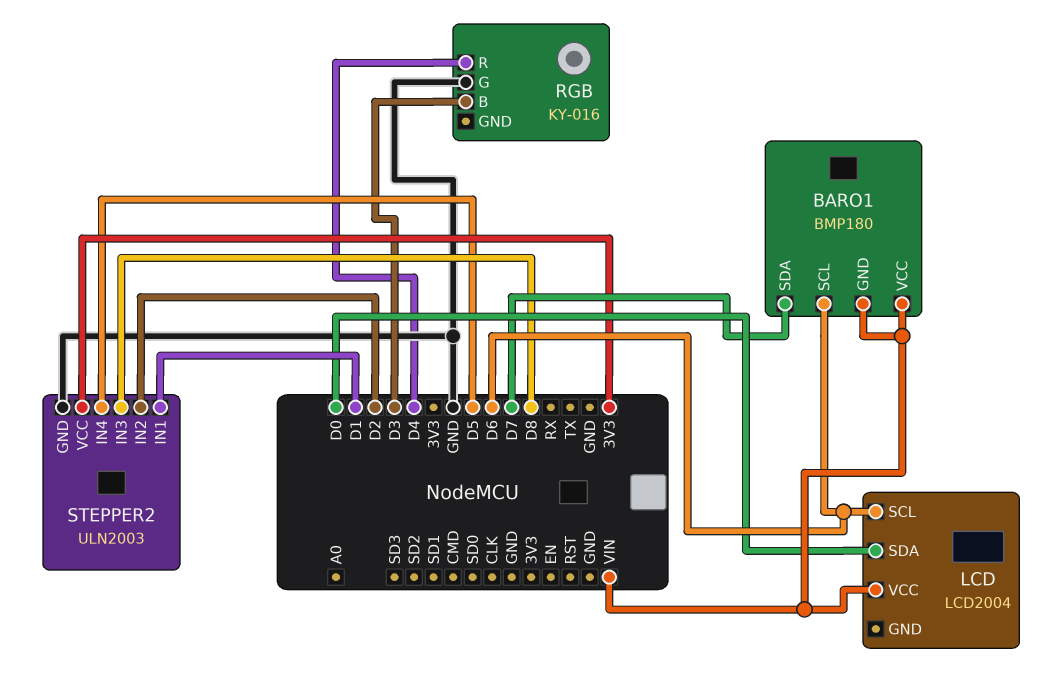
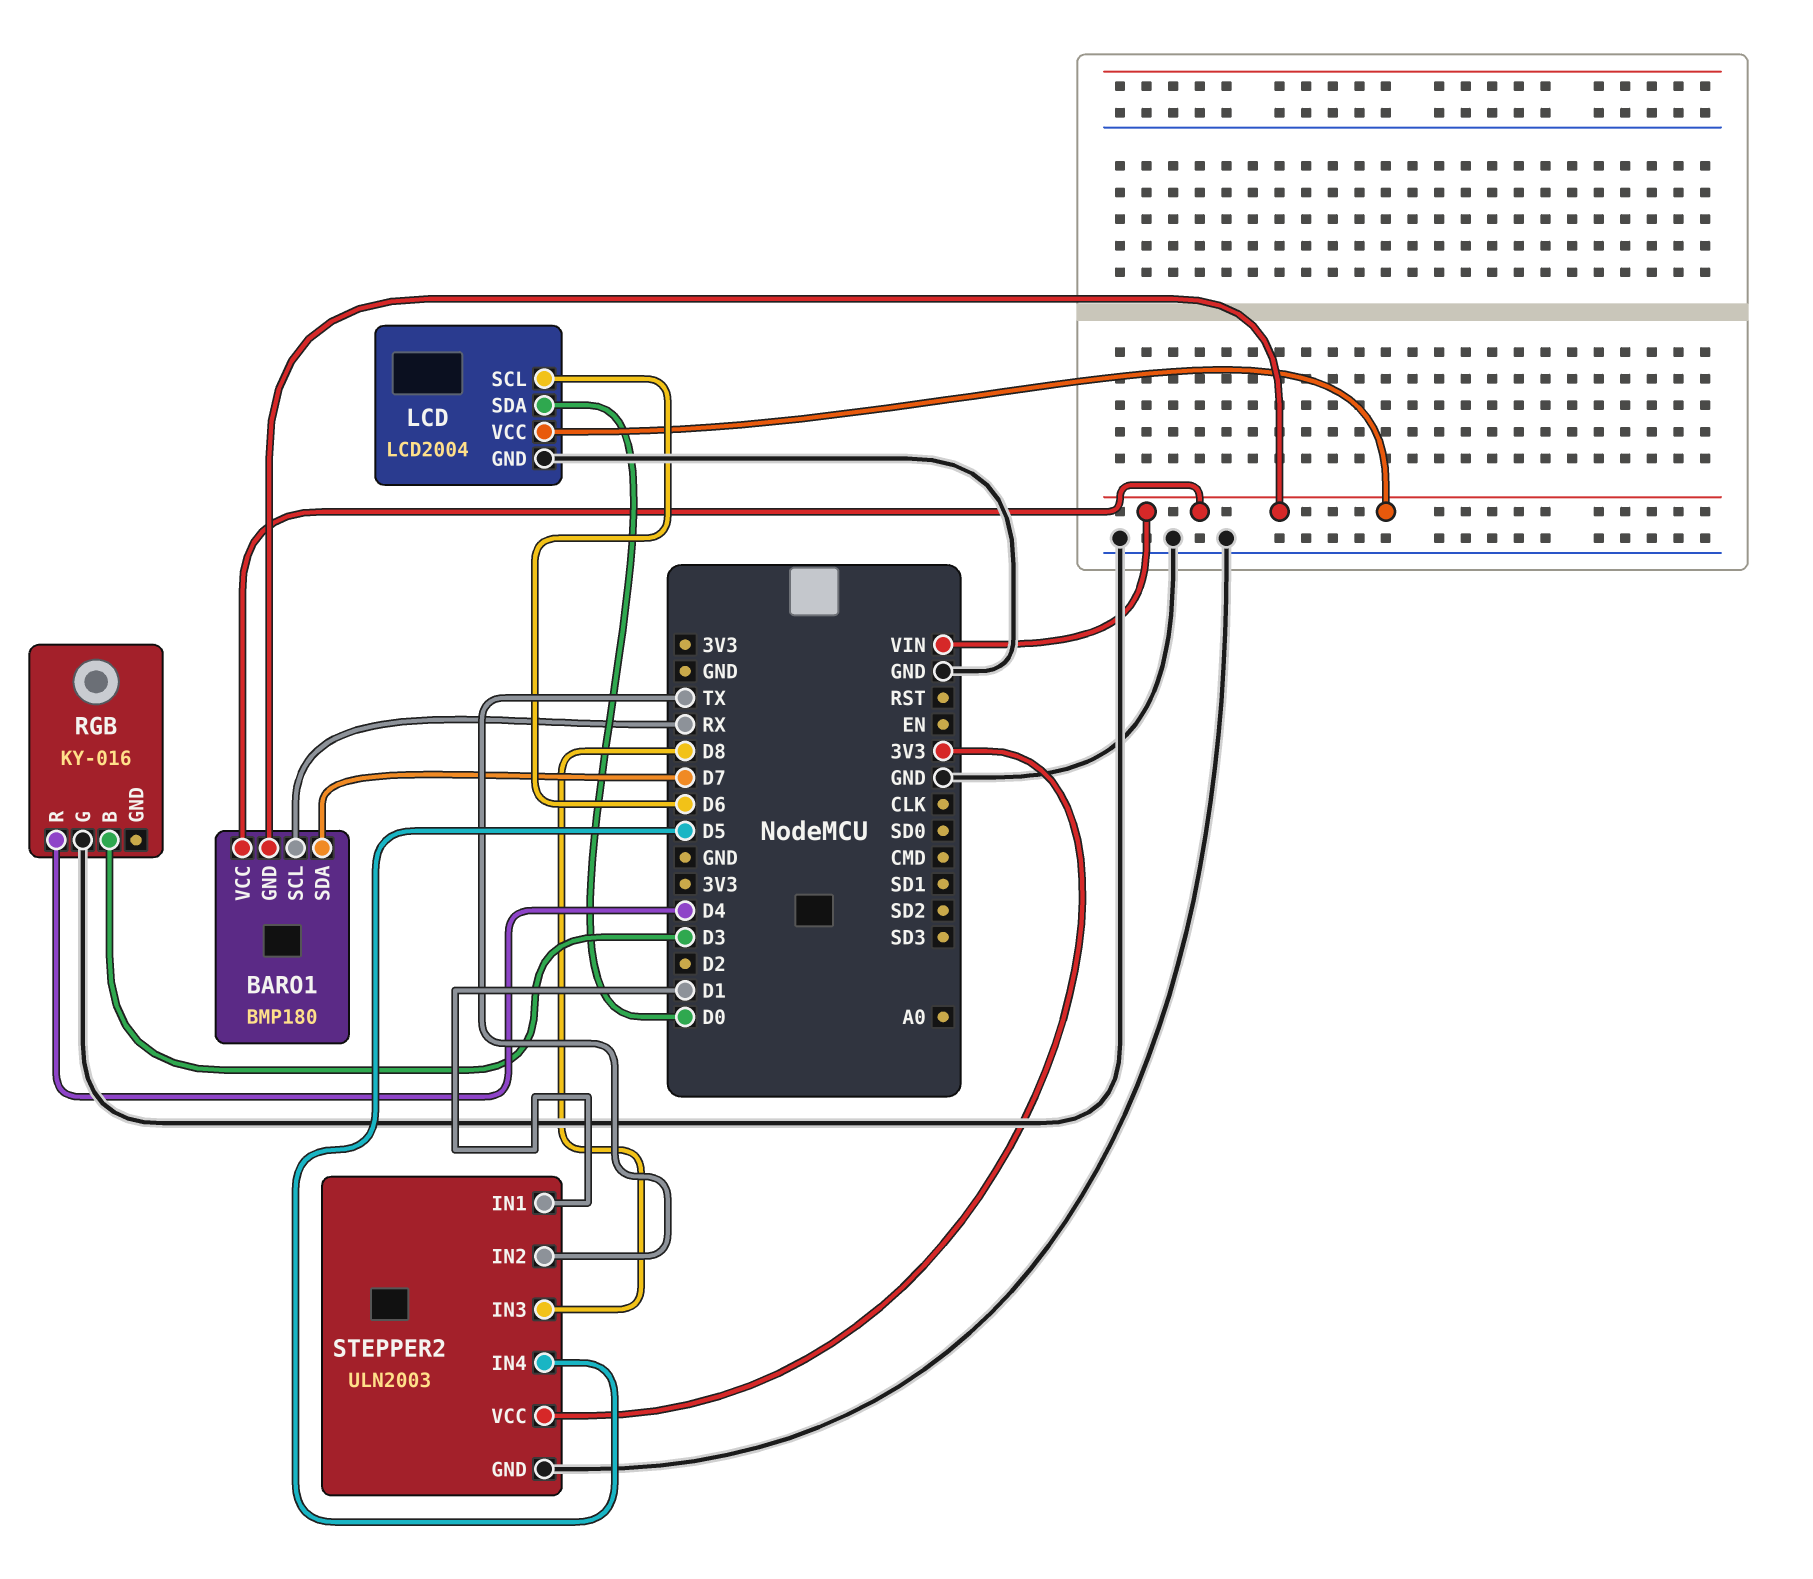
BARO1 pin SCL: D6 -> RX
LCD pin GND: none -> GND
STEPPER2 pin IN2: D2 -> TX

